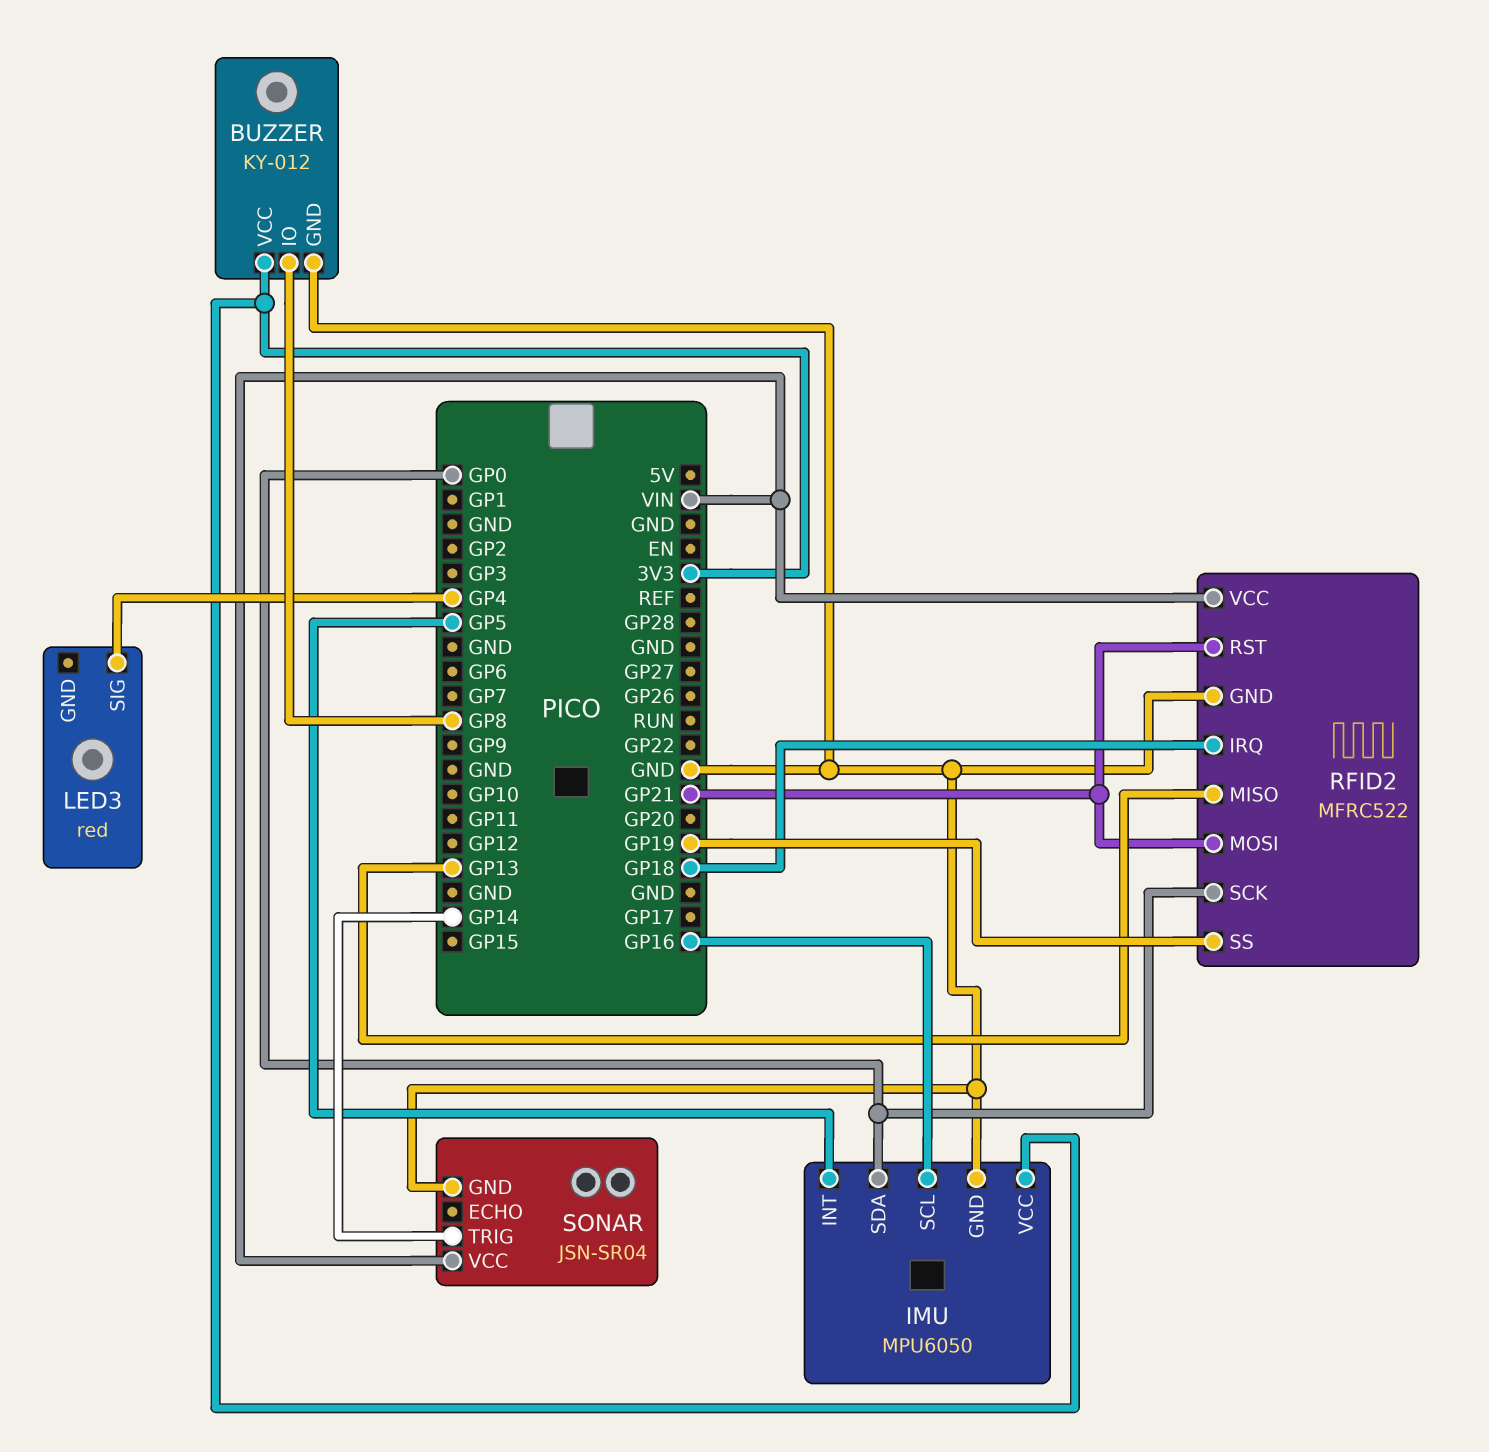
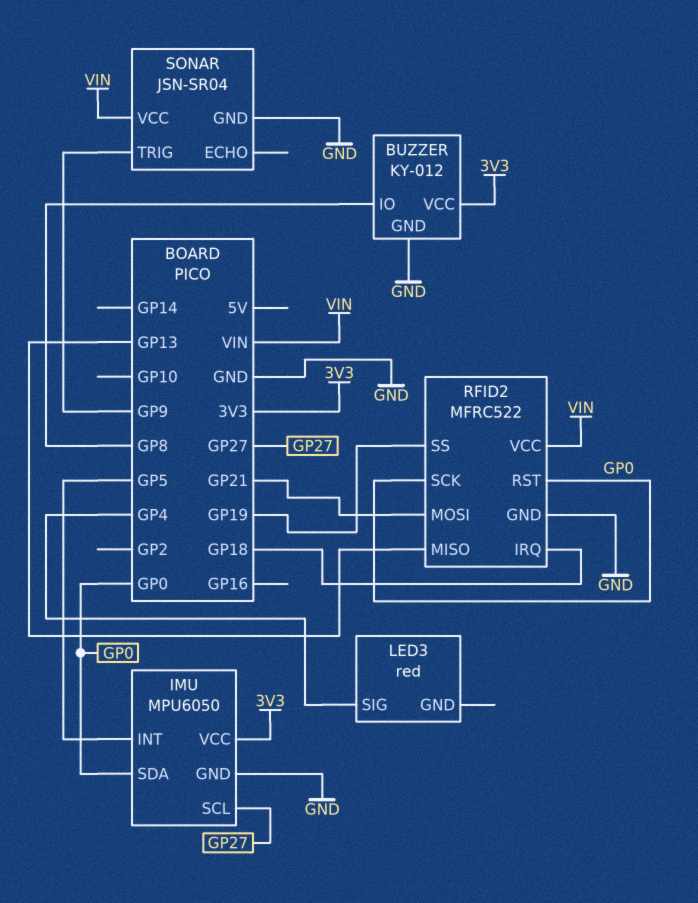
IMU pin SCL: GP16 -> GP27
RFID2 pin RST: GP21 -> GP0
SONAR pin TRIG: GP14 -> GP9

